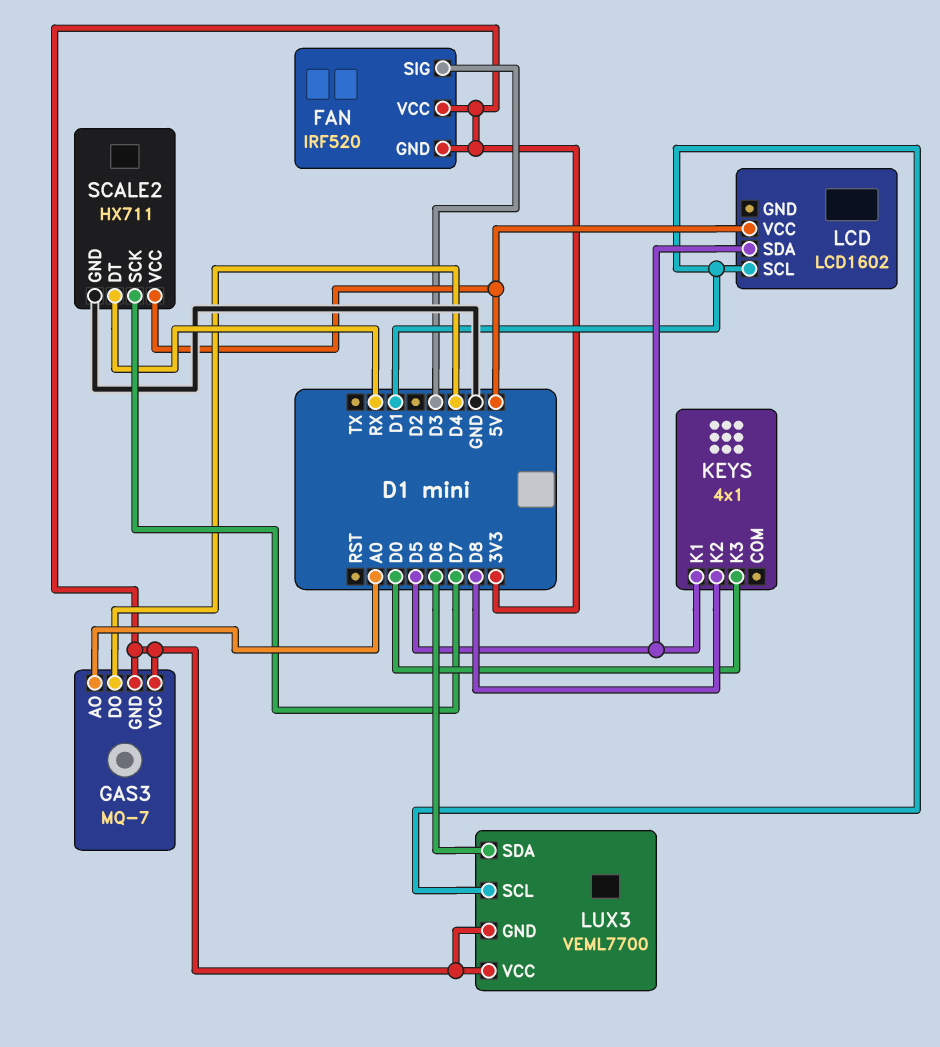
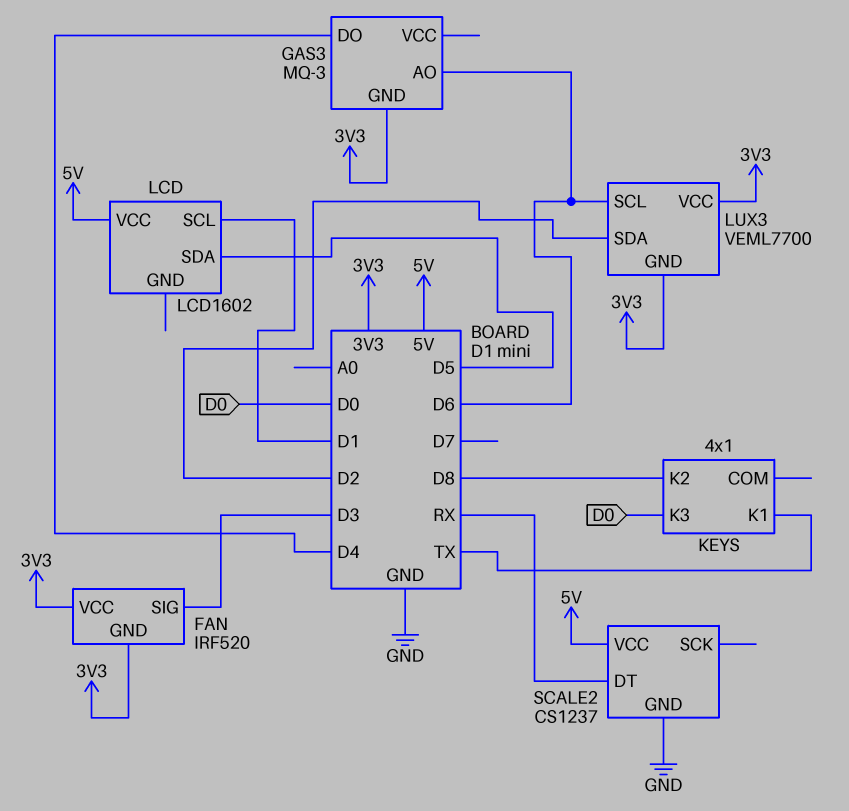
GAS3: MQ-7 -> MQ-3
GAS3 pin AO: A0 -> D6
GAS3 pin VCC: 3V3 -> none
KEYS pin K1: D5 -> TX
LUX3 pin SCL: D1 -> D6
LUX3 pin SDA: D6 -> D2
SCALE2: HX711 -> CS1237
SCALE2 pin SCK: D7 -> none

